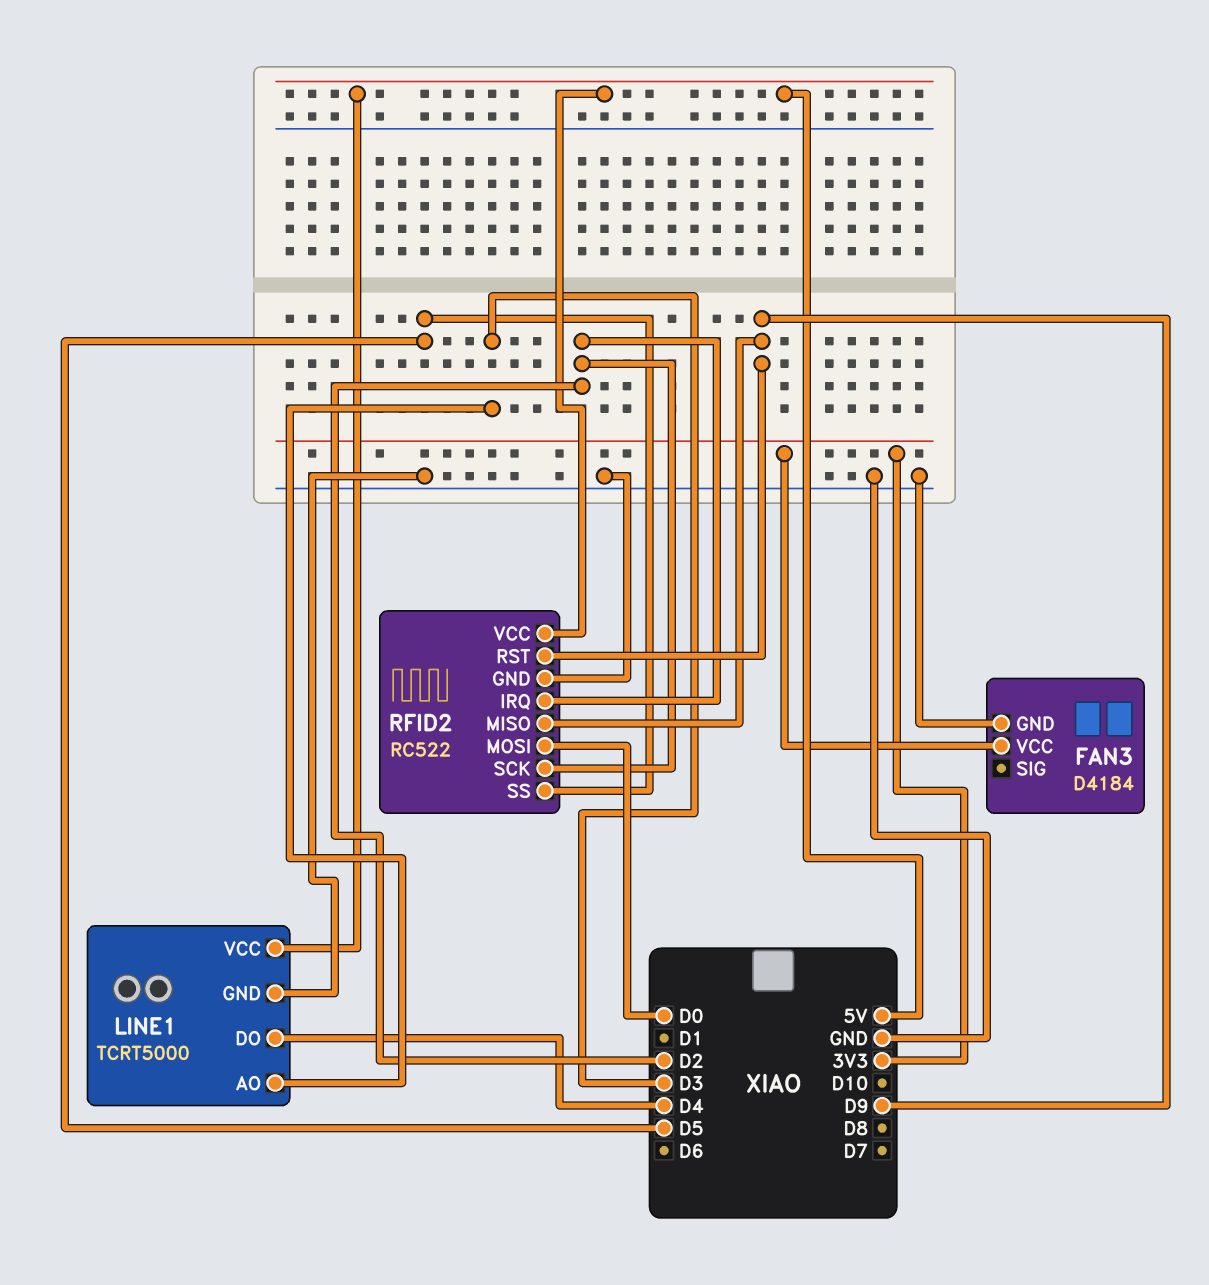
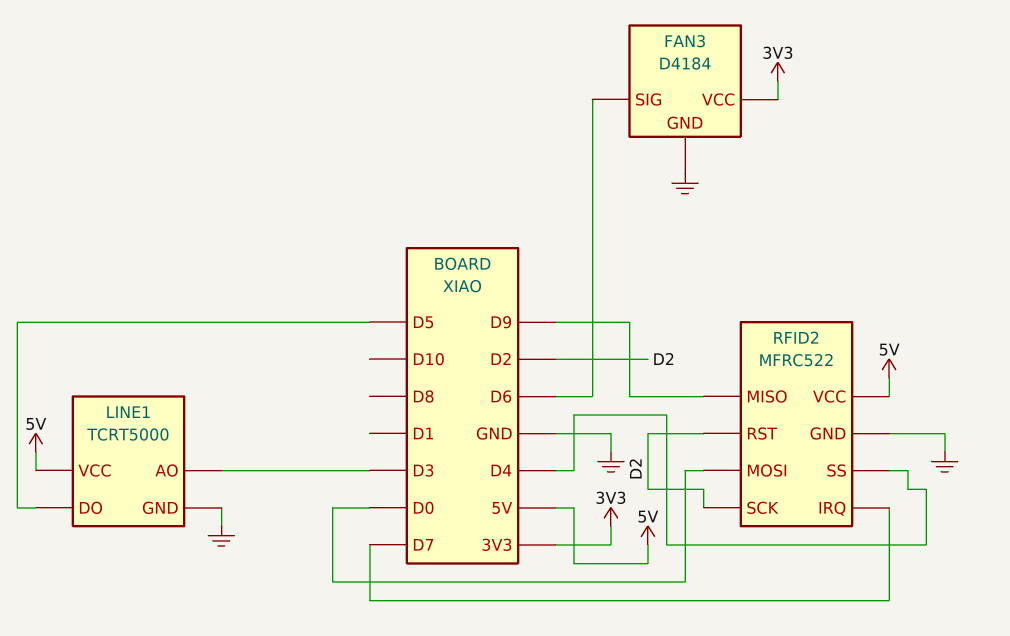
FAN3 pin SIG: none -> D6
LINE1 pin DO: D4 -> D5
RFID2: RC522 -> MFRC522
RFID2 pin IRQ: D2 -> D7
RFID2 pin RST: D9 -> D2
RFID2 pin SS: D5 -> D4

